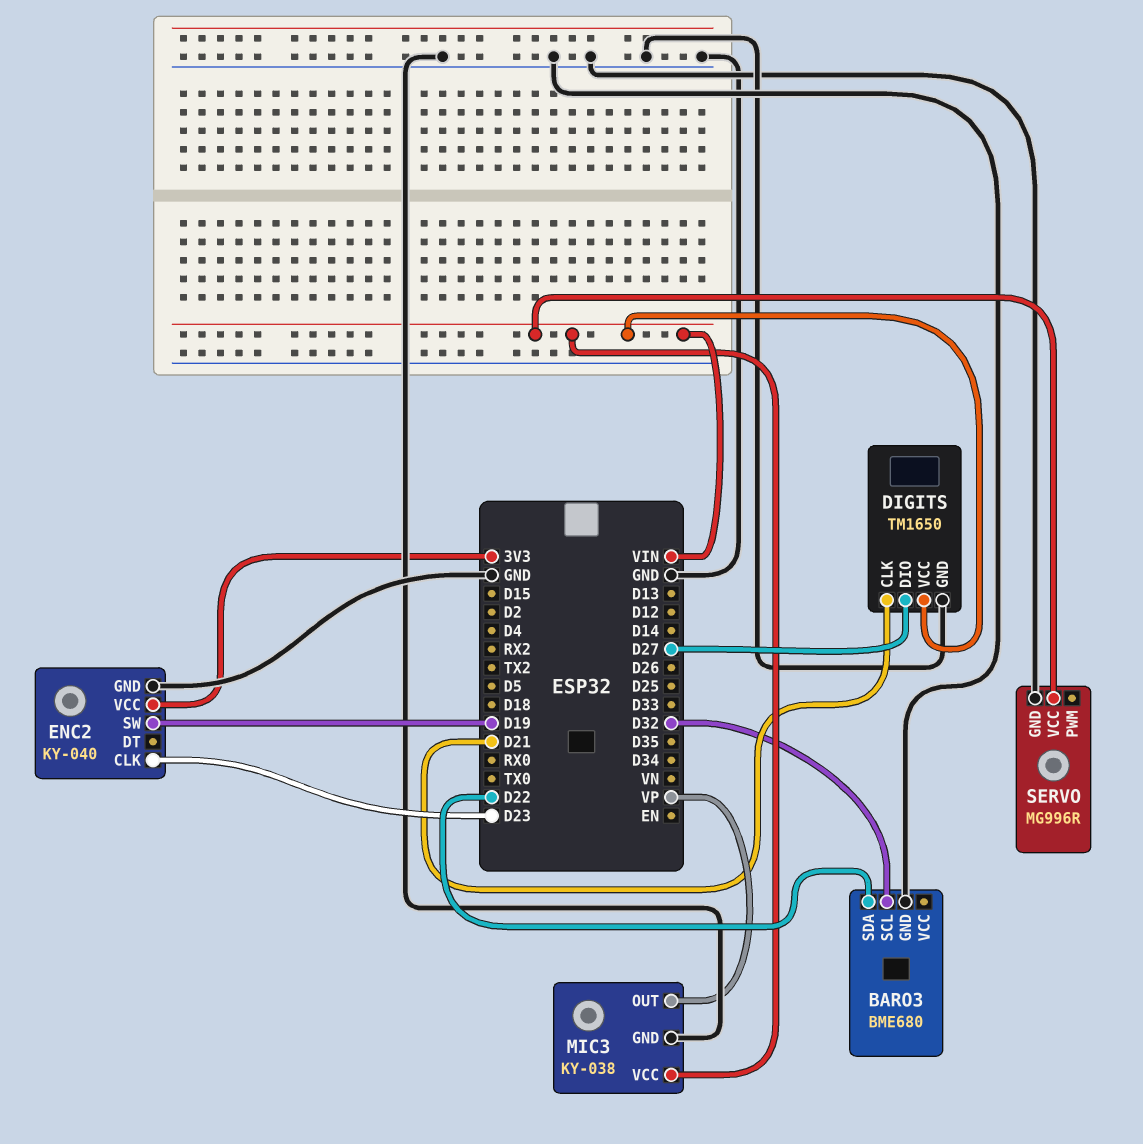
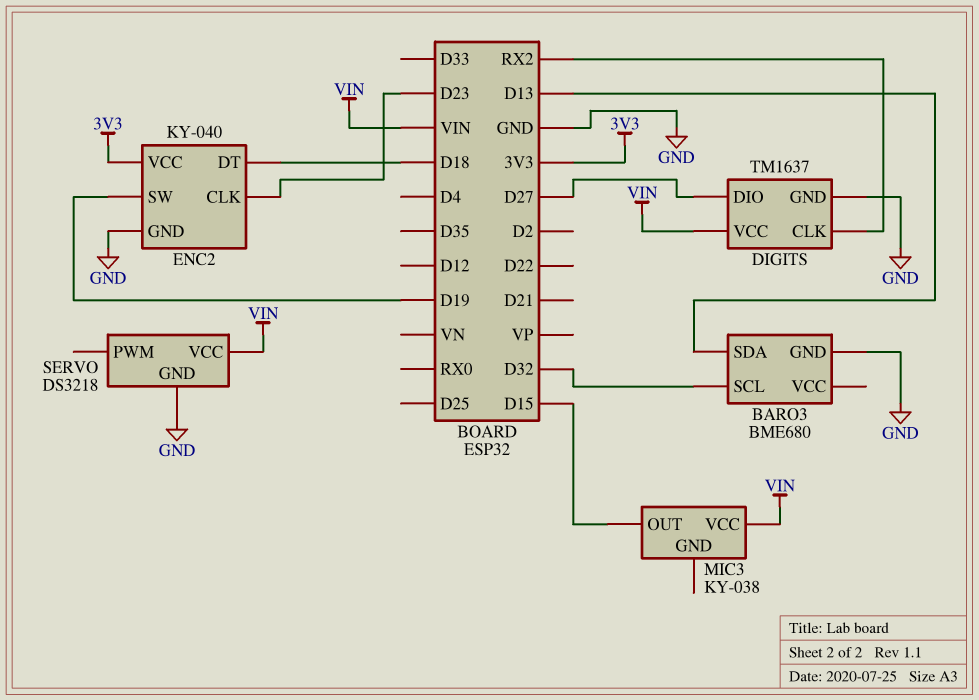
BARO3 pin SDA: D22 -> D13
DIGITS: TM1650 -> TM1637
DIGITS pin CLK: D21 -> RX2
ENC2 pin DT: none -> D18
MIC3 pin GND: GND -> none
MIC3 pin OUT: VP -> D15
SERVO: MG996R -> DS3218

